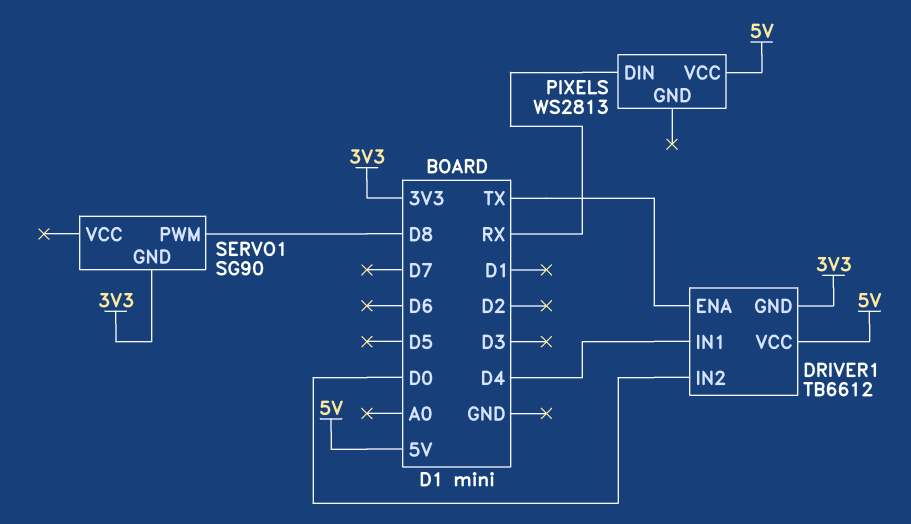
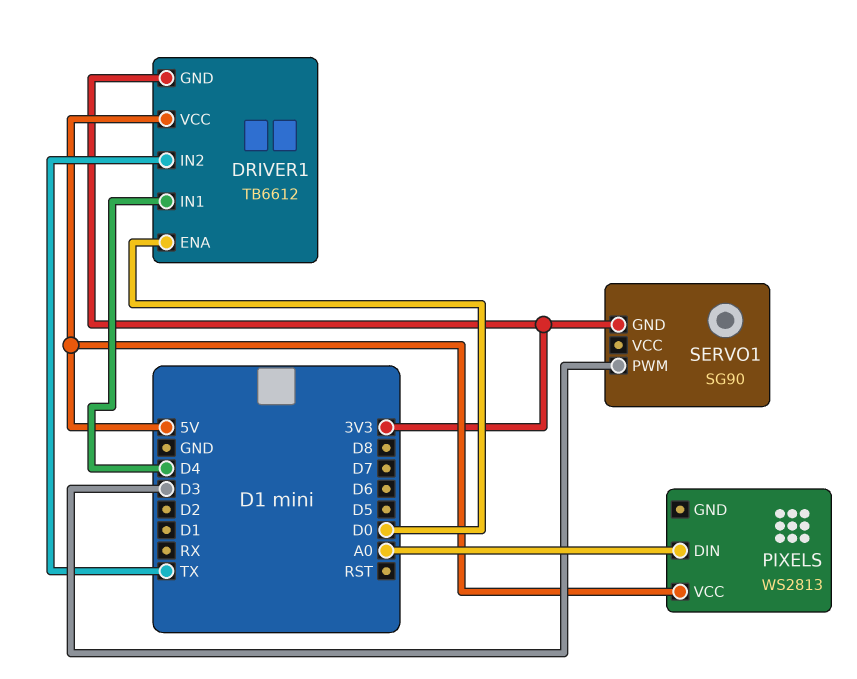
DRIVER1 pin ENA: TX -> D0
DRIVER1 pin IN2: D0 -> TX
PIXELS pin DIN: RX -> A0
SERVO1 pin PWM: D8 -> D3

